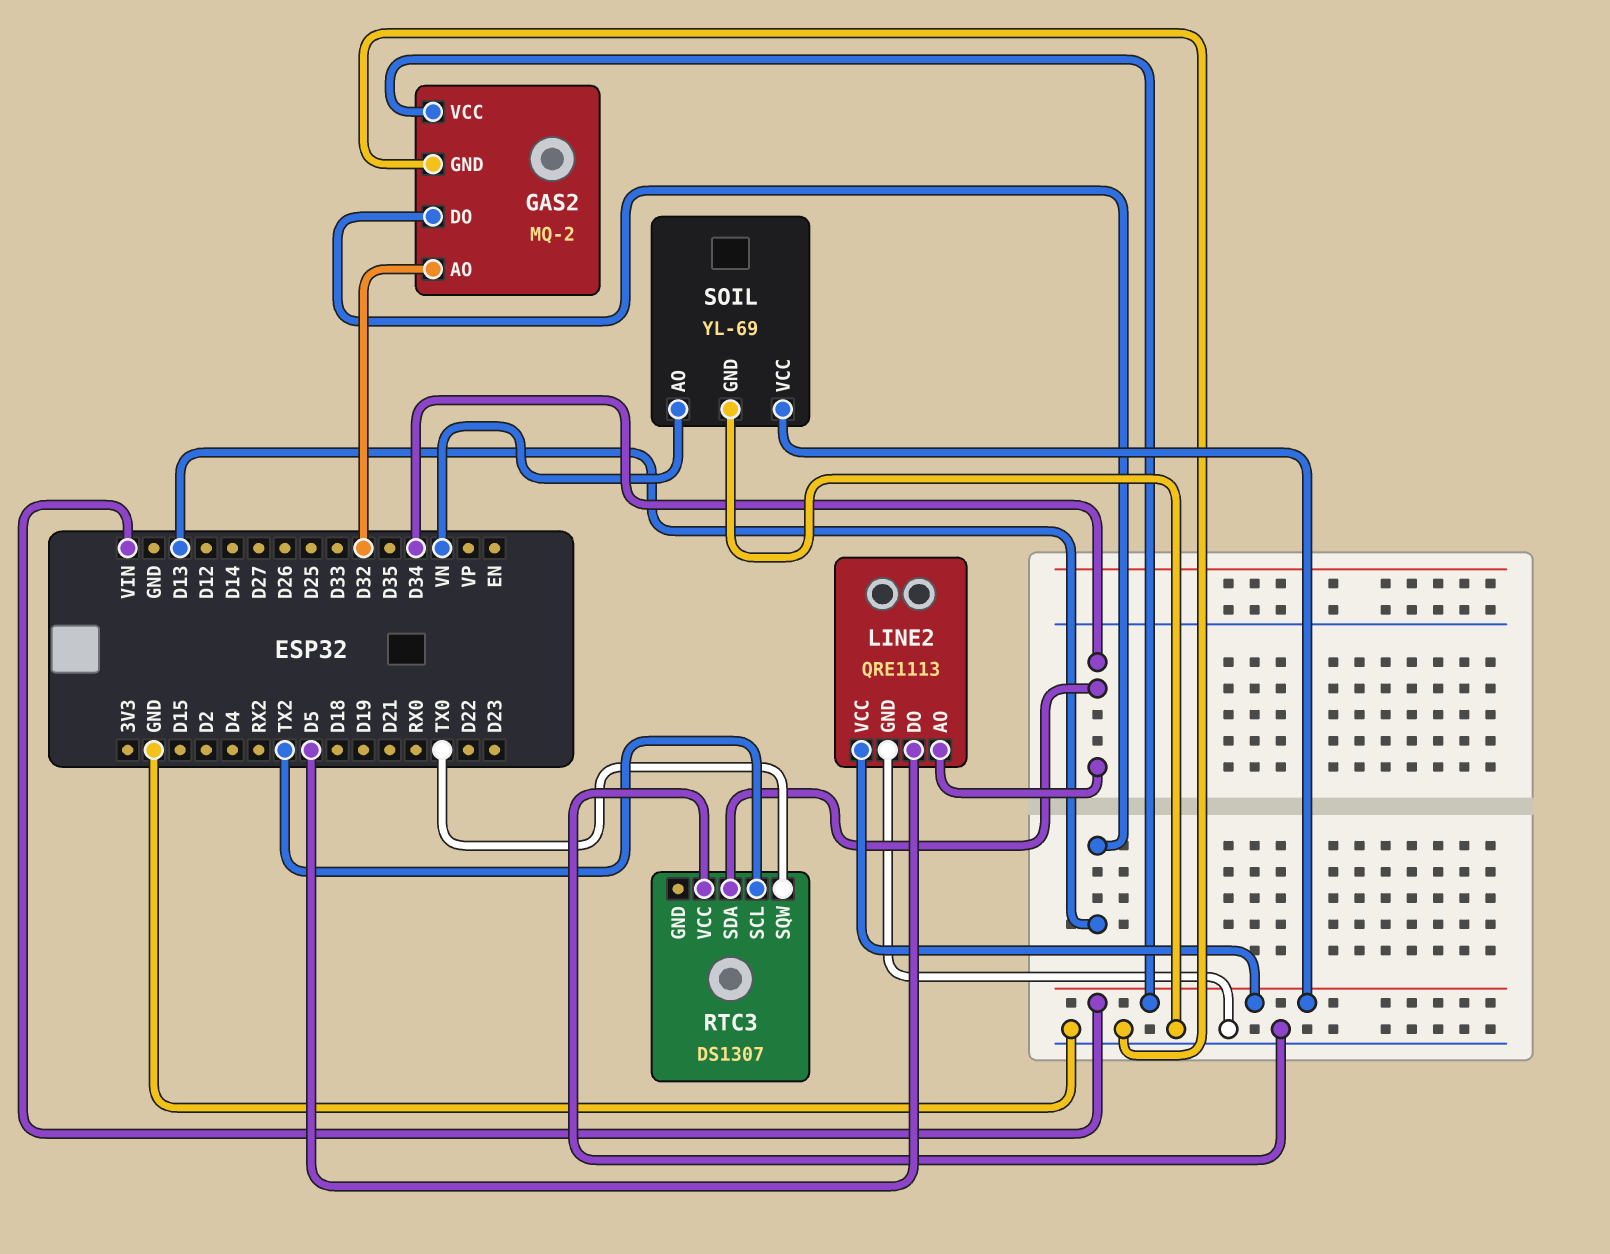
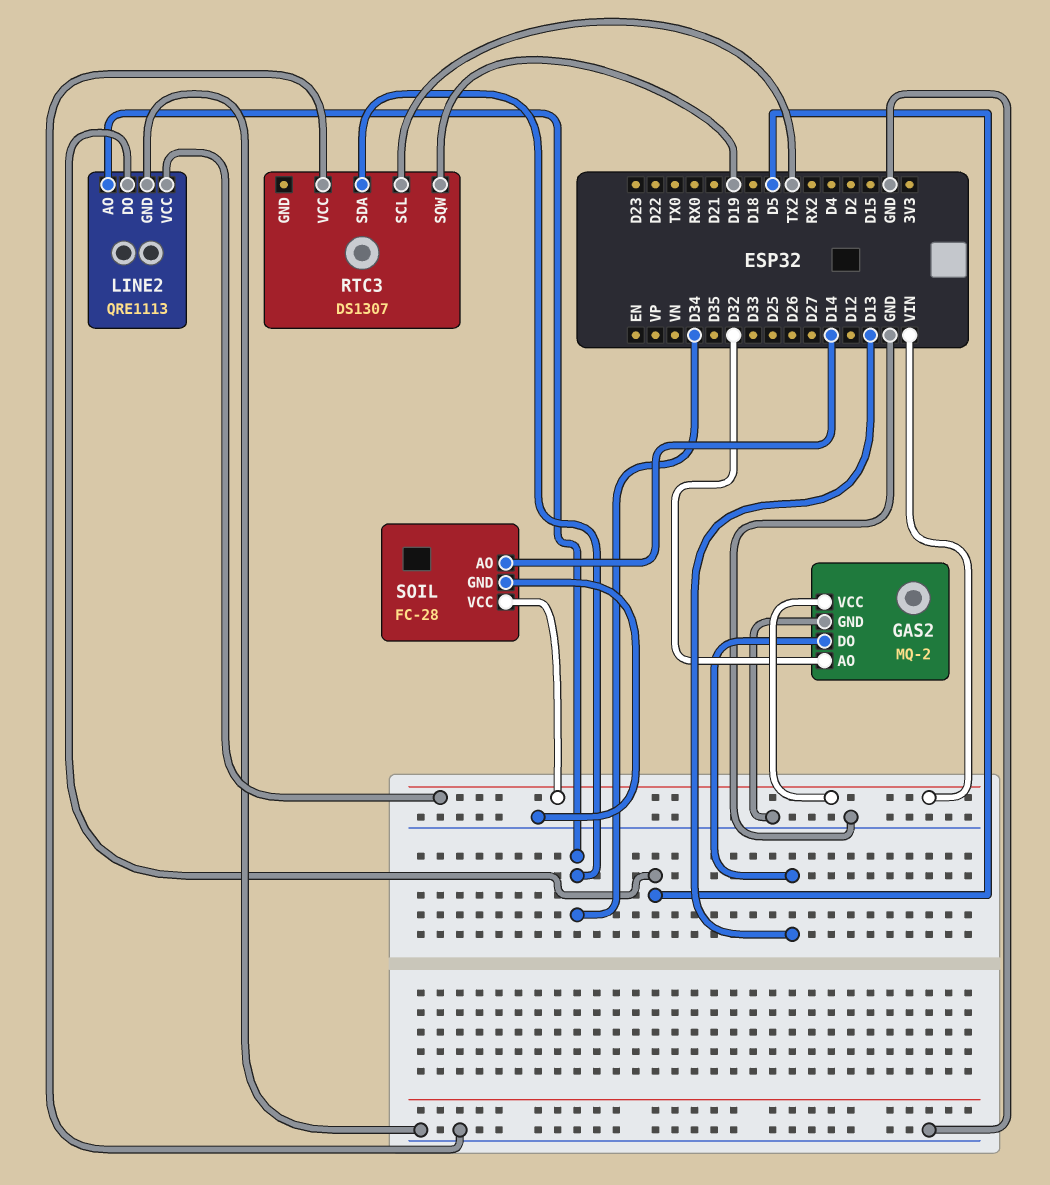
RTC3 pin SQW: TX0 -> D19
SOIL: YL-69 -> FC-28
SOIL pin AO: VN -> D14

